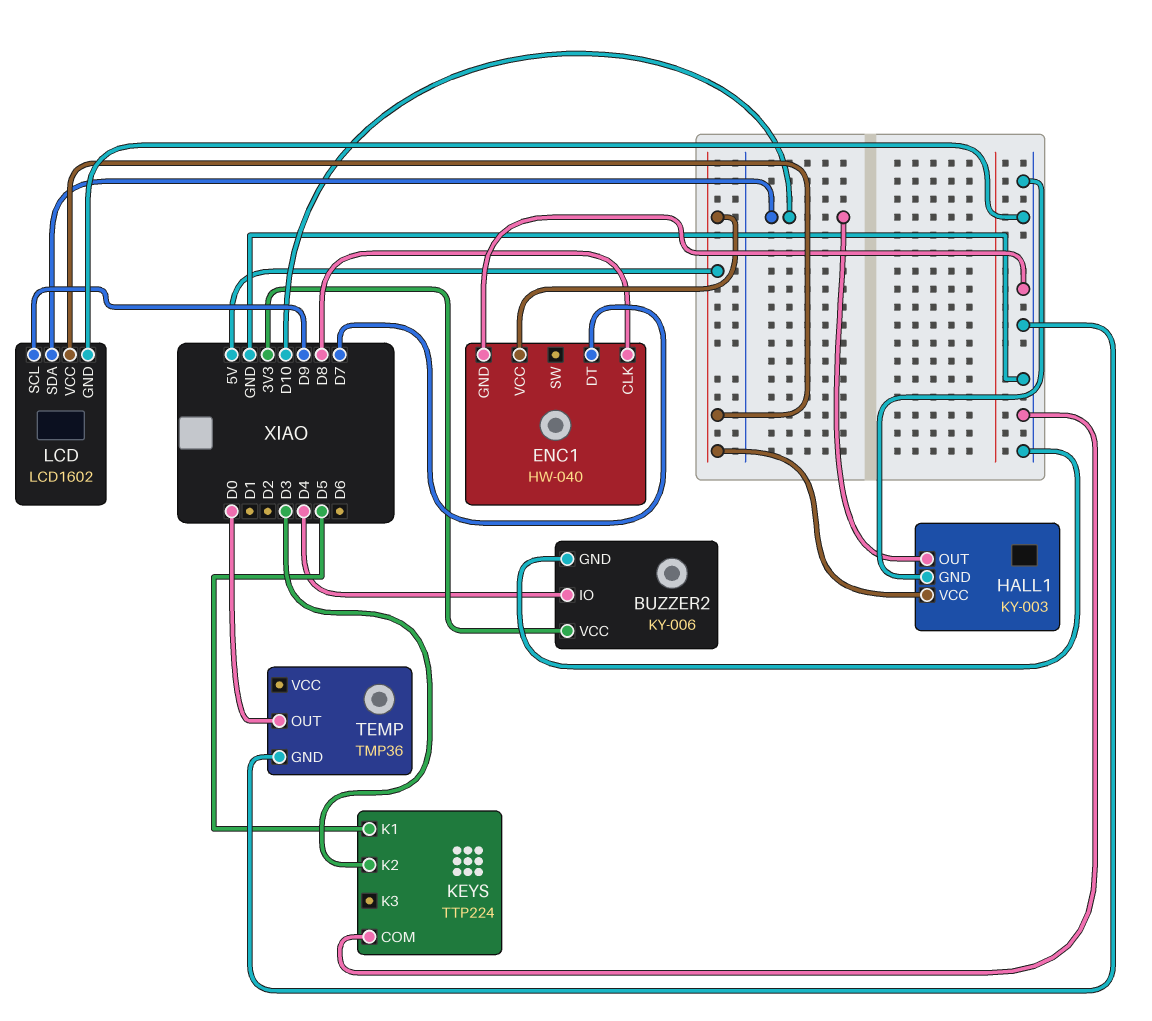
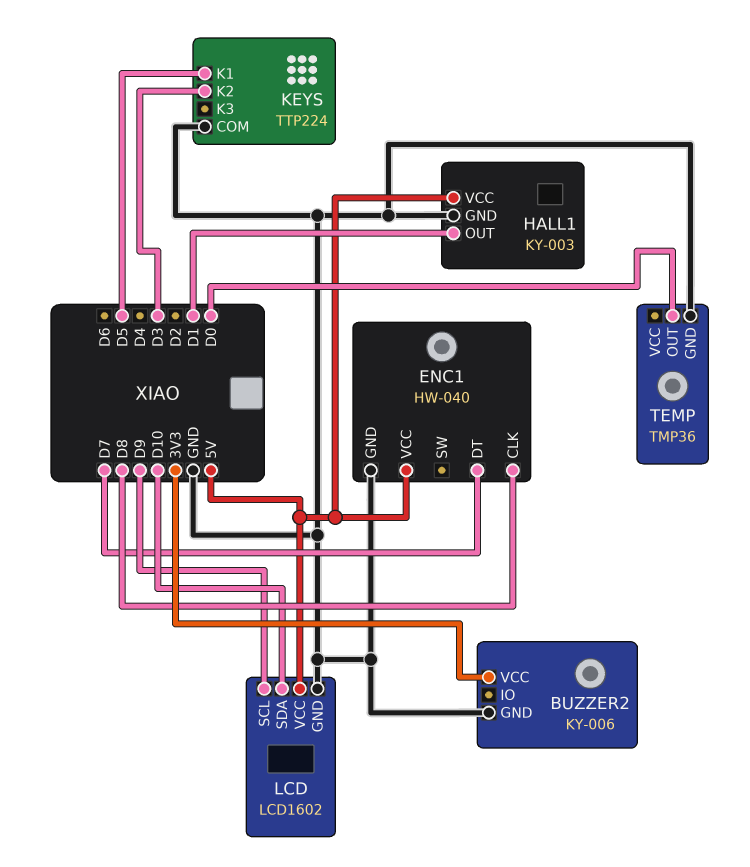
BUZZER2 pin IO: D4 -> none
HALL1 pin OUT: D10 -> D1

